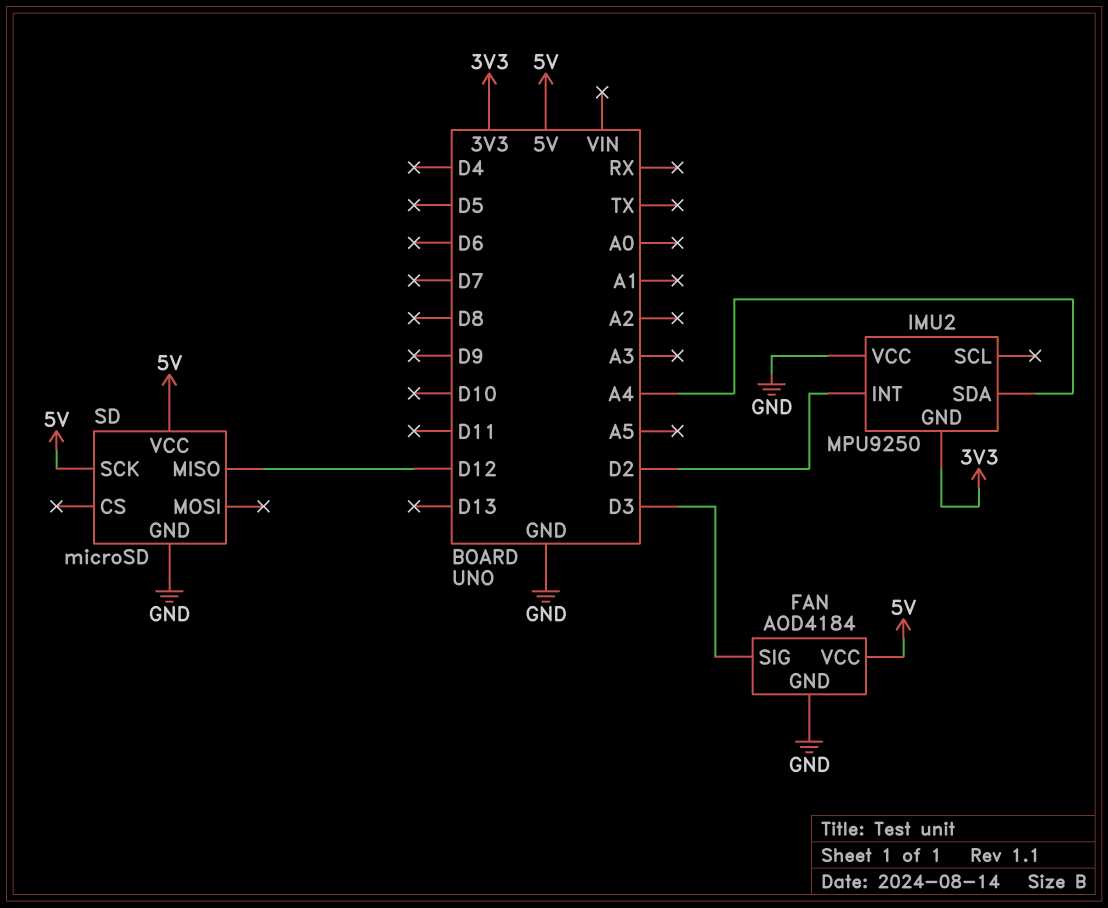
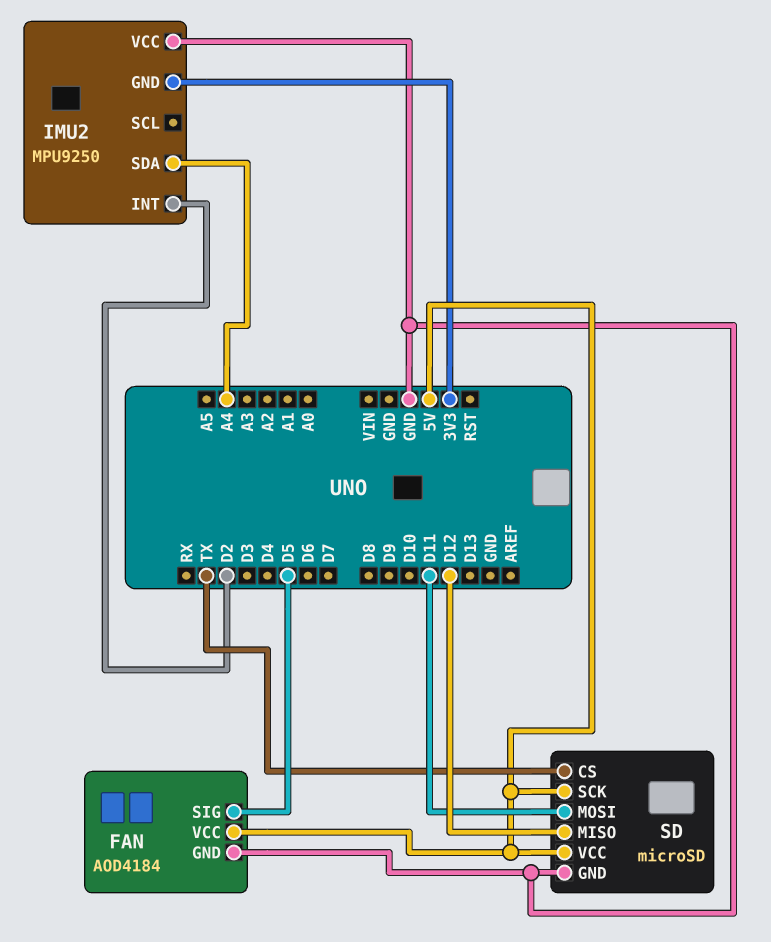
FAN pin SIG: D3 -> D5
SD pin CS: none -> TX
SD pin MOSI: none -> D11

